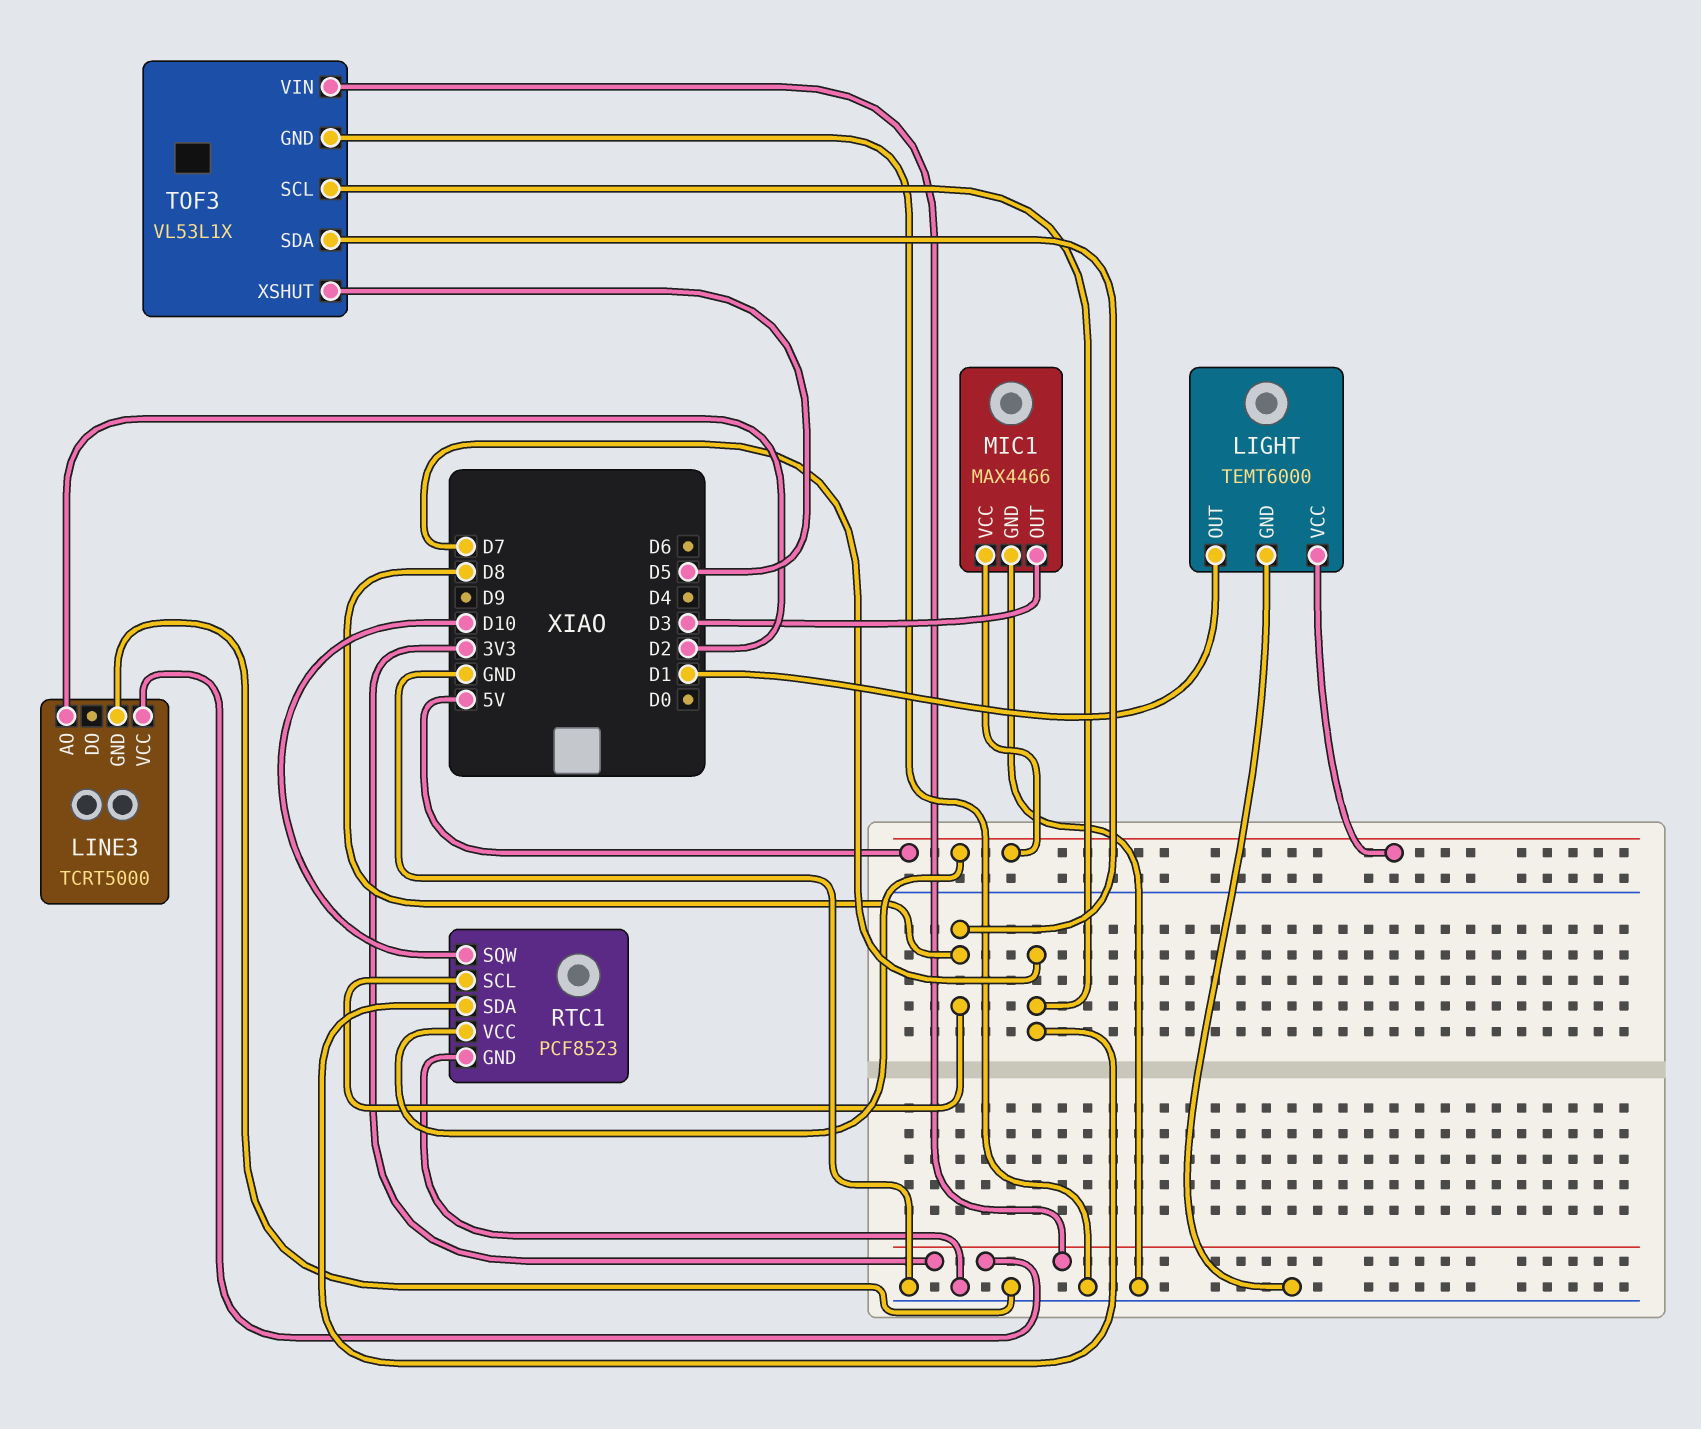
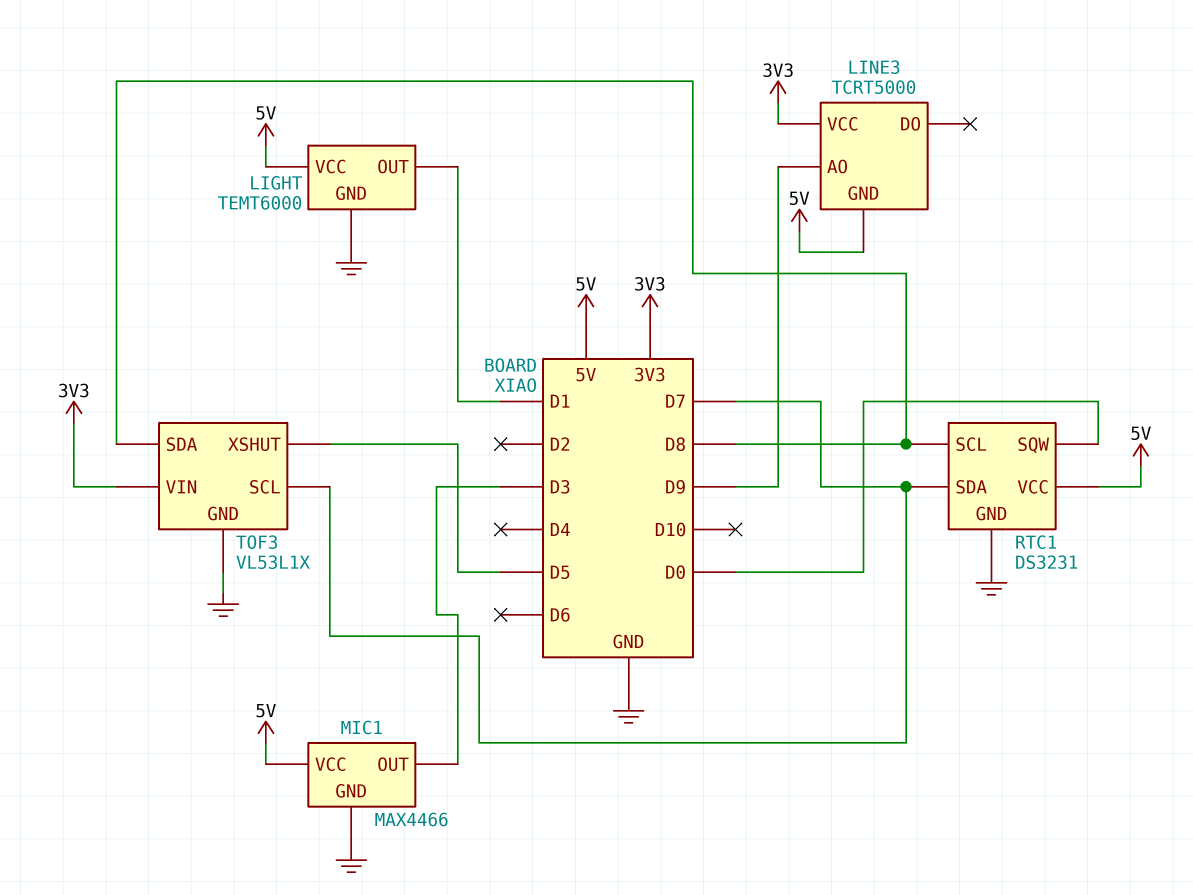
LINE3 pin AO: D2 -> D9
LINE3 pin GND: GND -> 5V
RTC1: PCF8523 -> DS3231
RTC1 pin SQW: D10 -> D0

